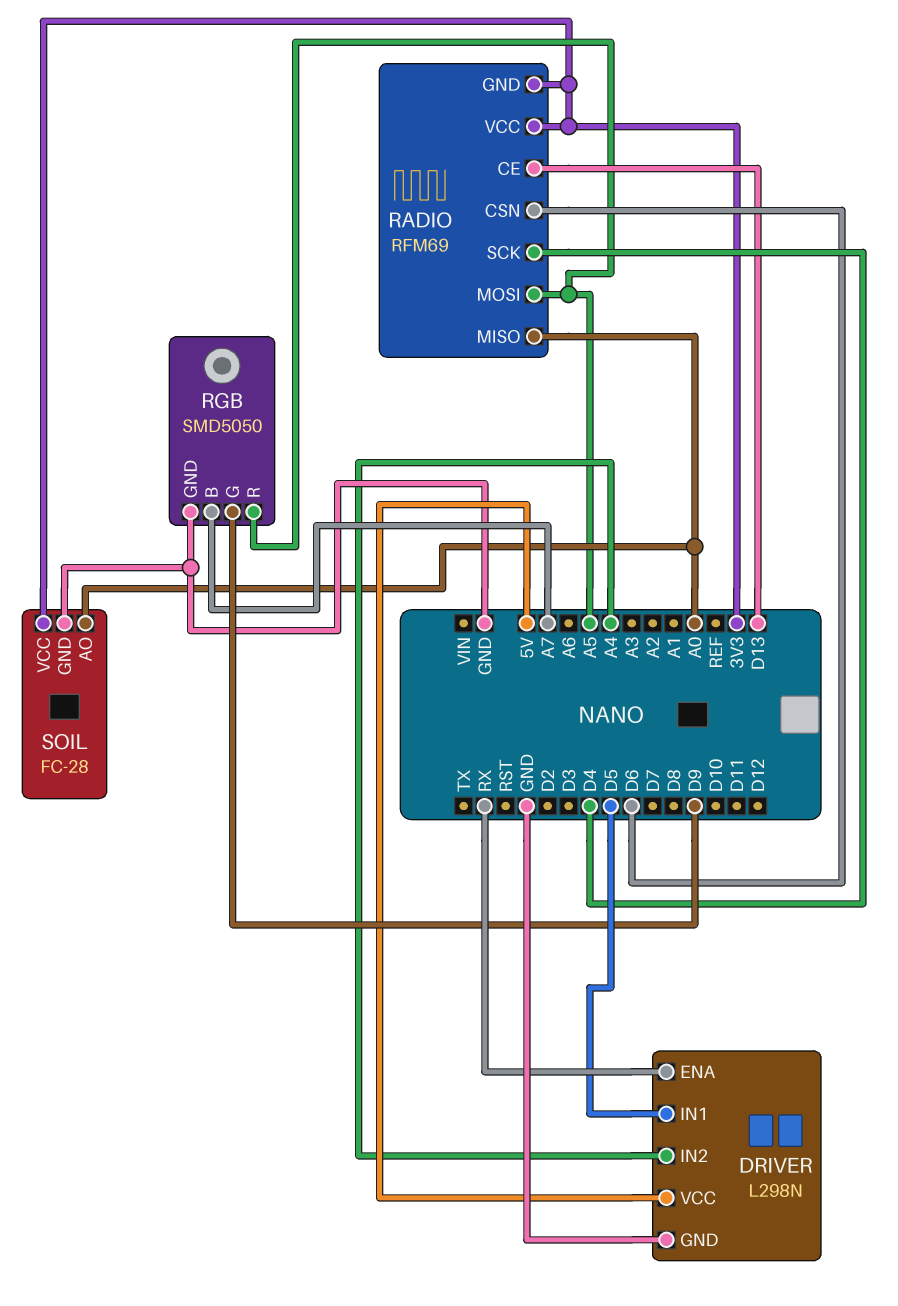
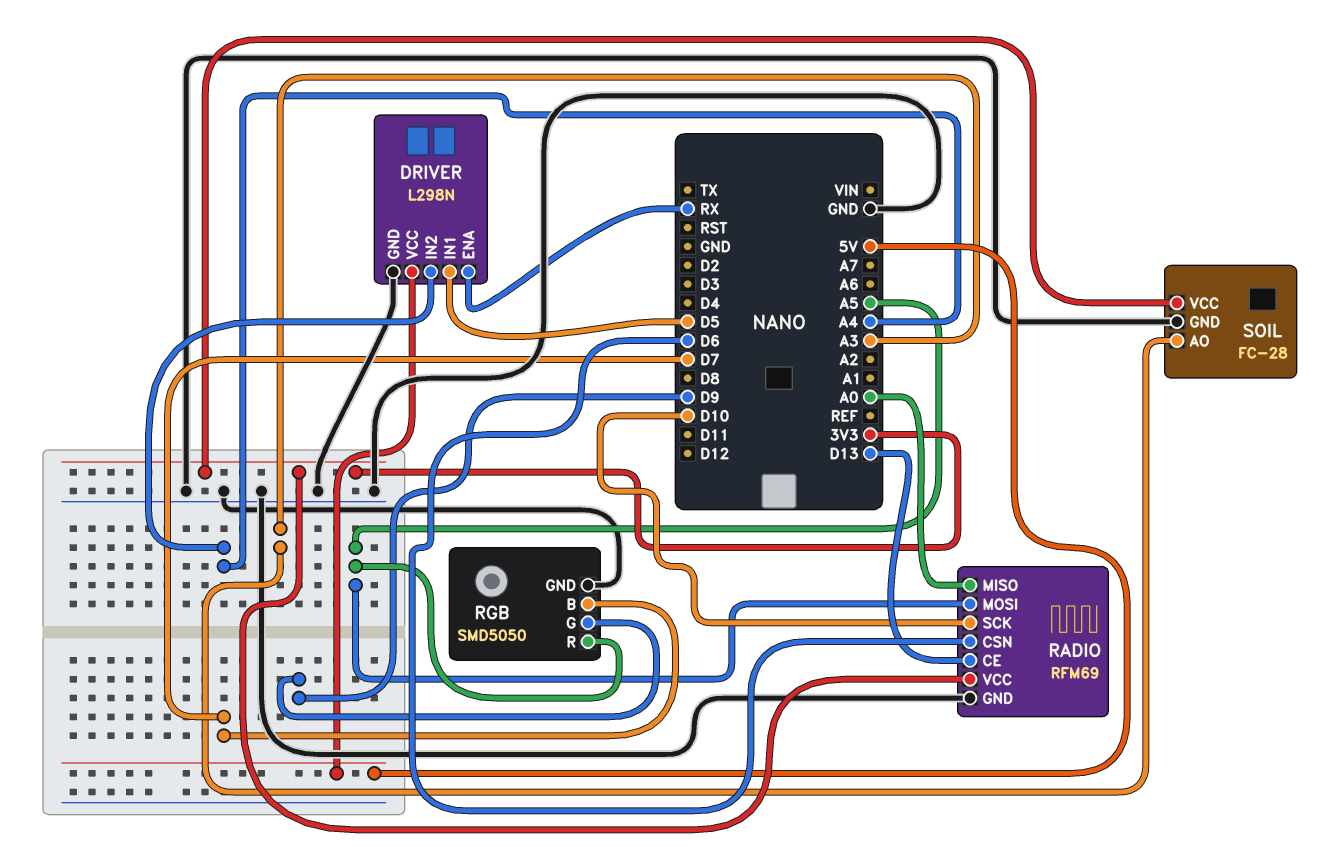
RADIO pin GND: 3V3 -> GND
RADIO pin SCK: D4 -> D10
RGB pin B: A7 -> D7
SOIL pin AO: A0 -> A3

